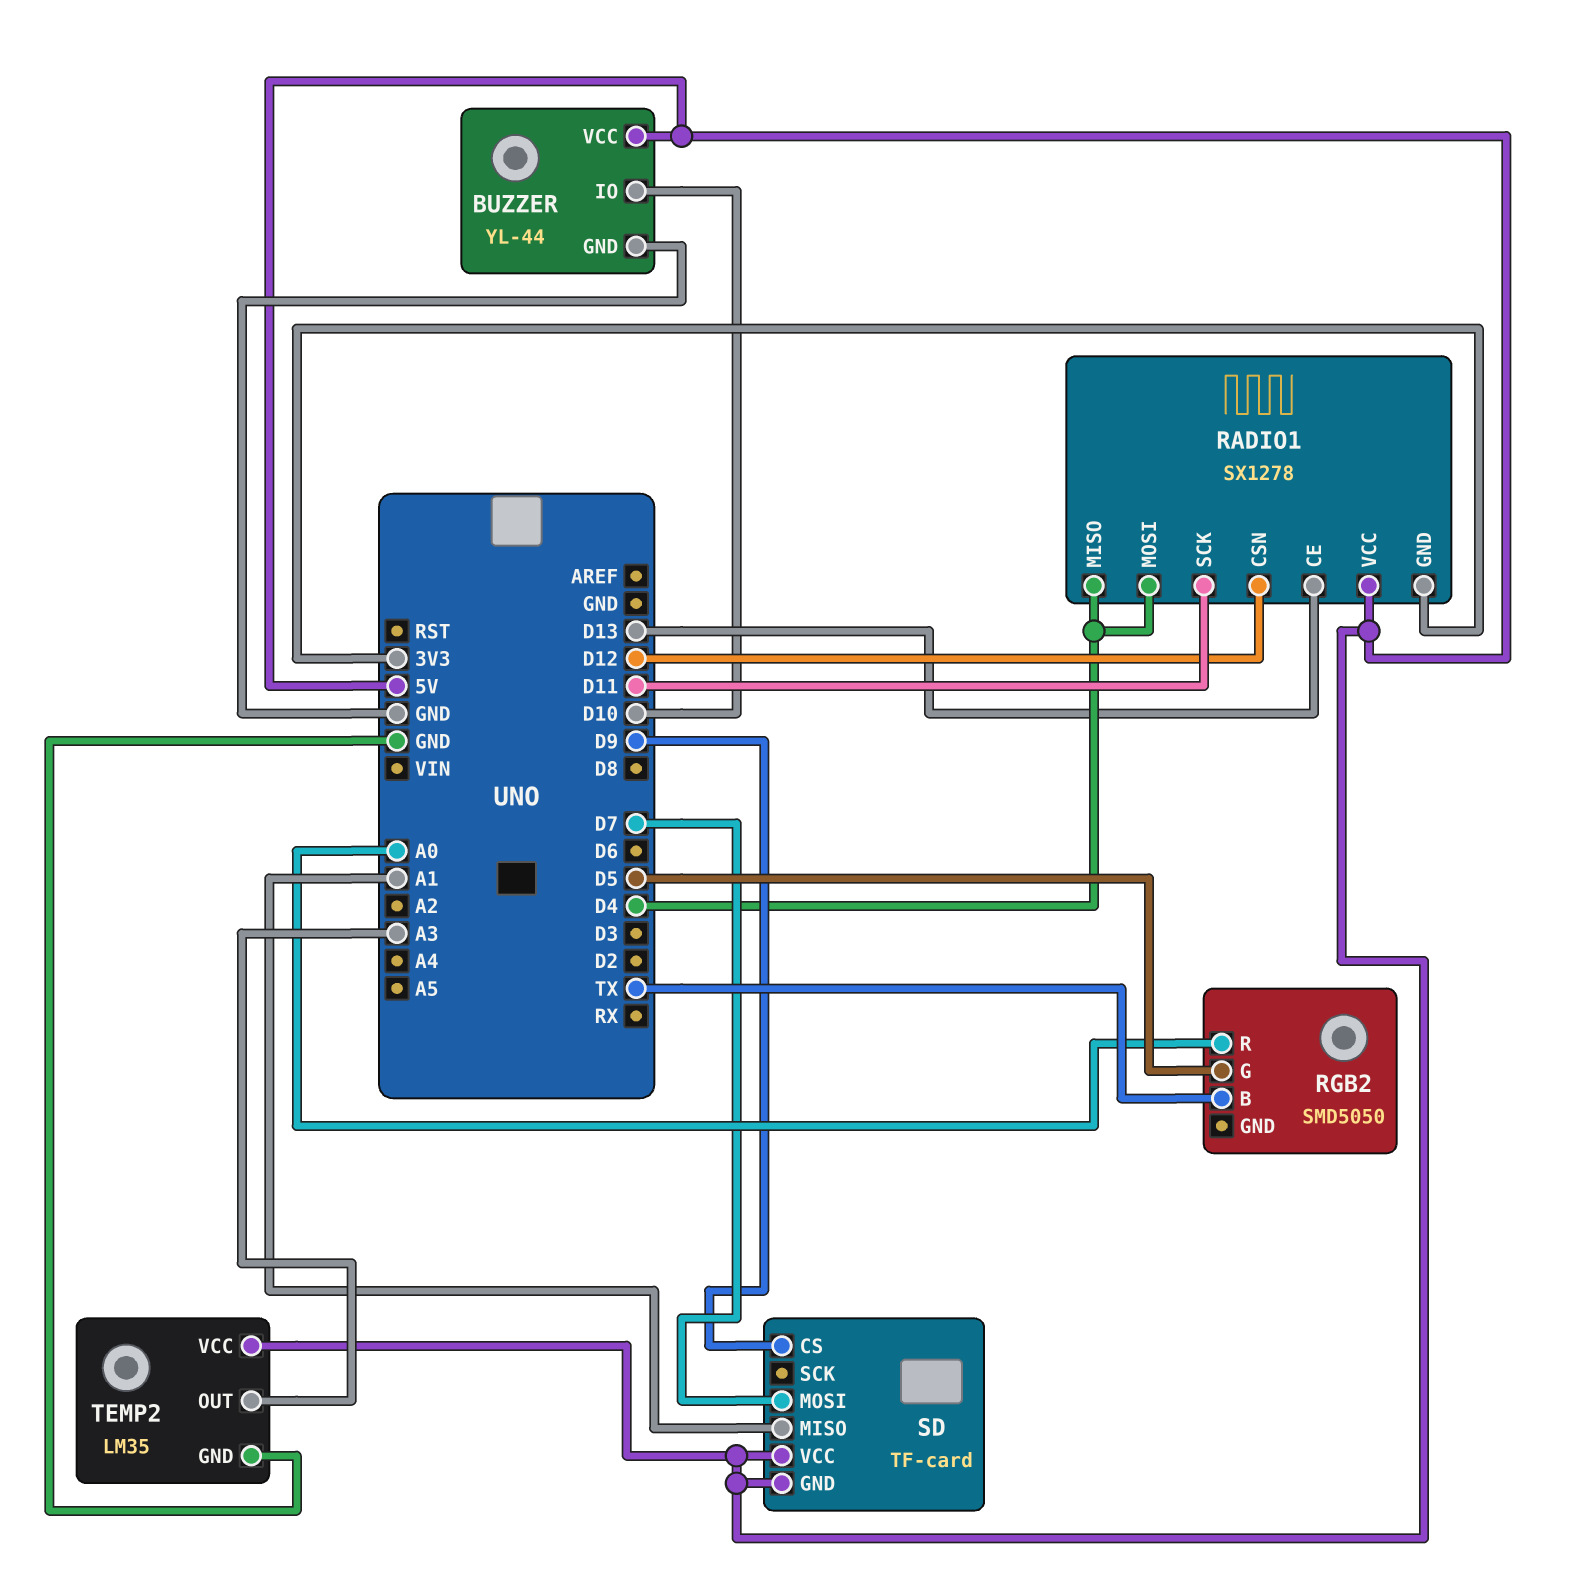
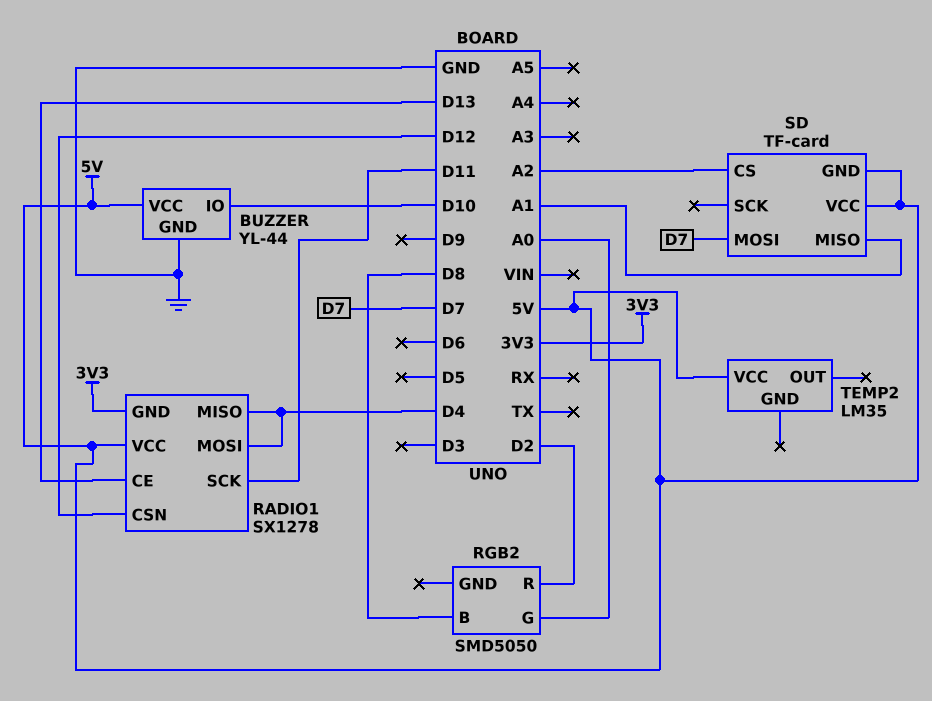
RGB2 pin B: TX -> D8
RGB2 pin G: D5 -> A0
RGB2 pin R: A0 -> D2
SD pin CS: D9 -> A2
TEMP2 pin GND: GND -> none
TEMP2 pin OUT: A3 -> none

